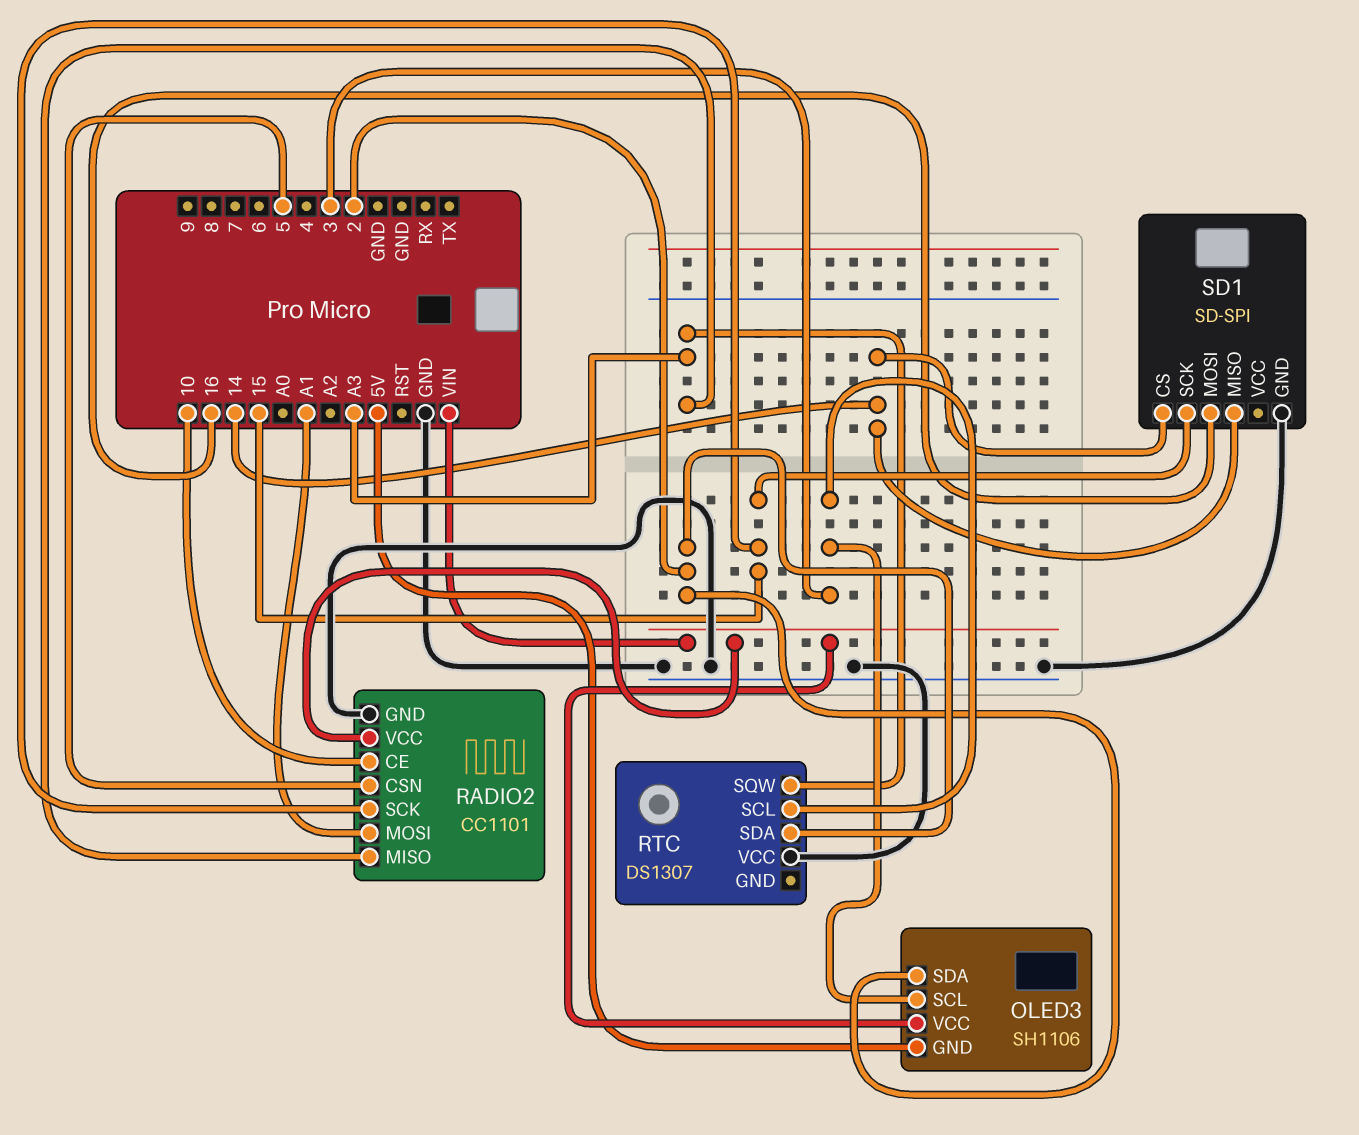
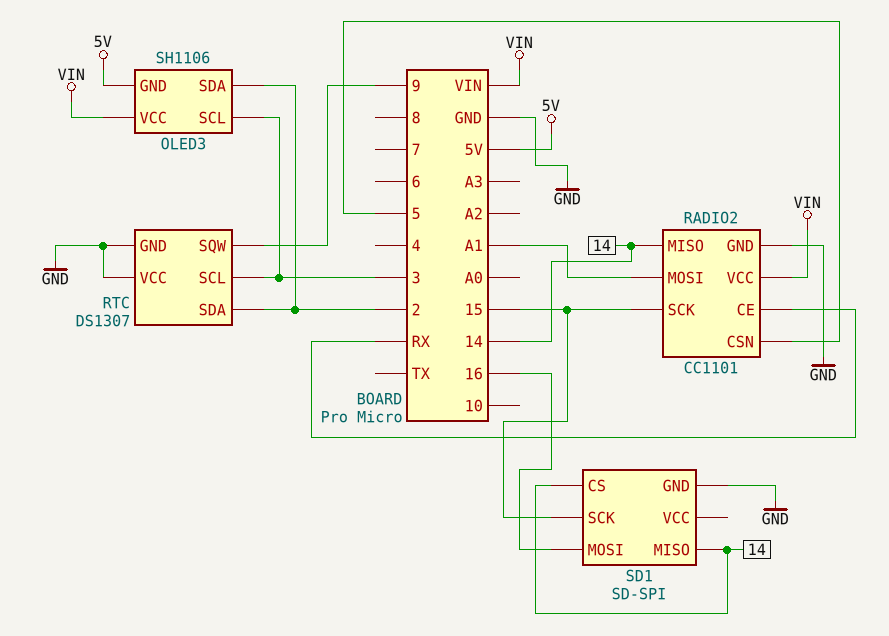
RADIO2 pin CE: 10 -> RX
RADIO2 pin MISO: A3 -> 14
RTC pin GND: none -> GND
RTC pin SQW: A3 -> 9

